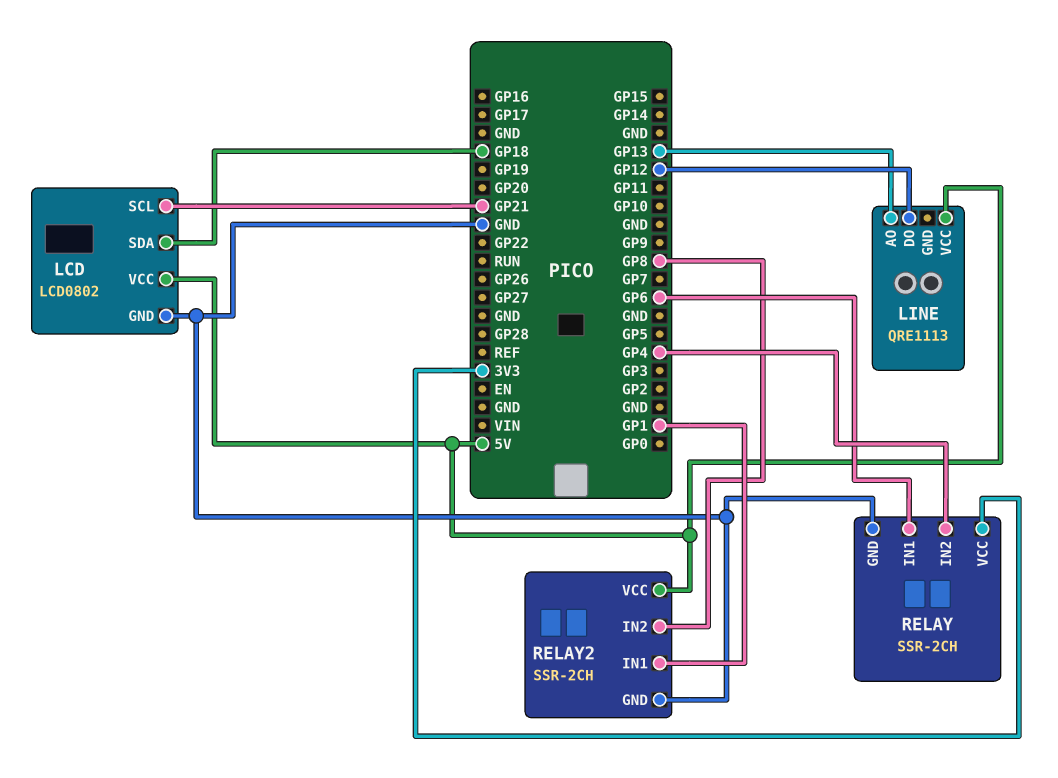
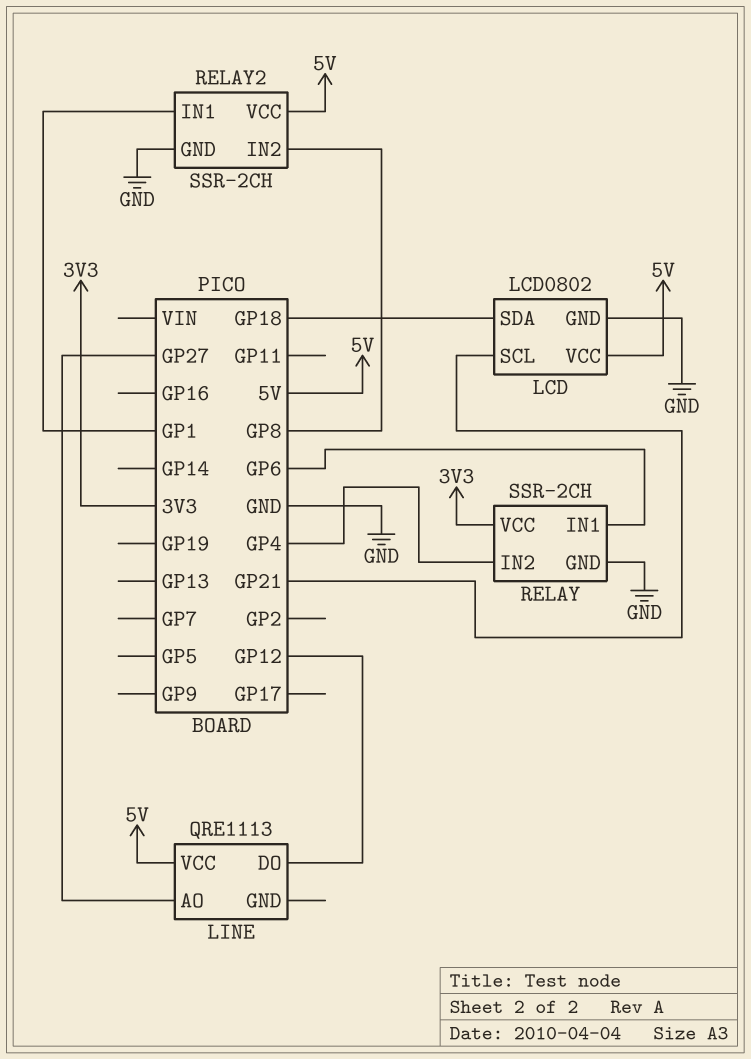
LINE pin AO: GP13 -> GP27

